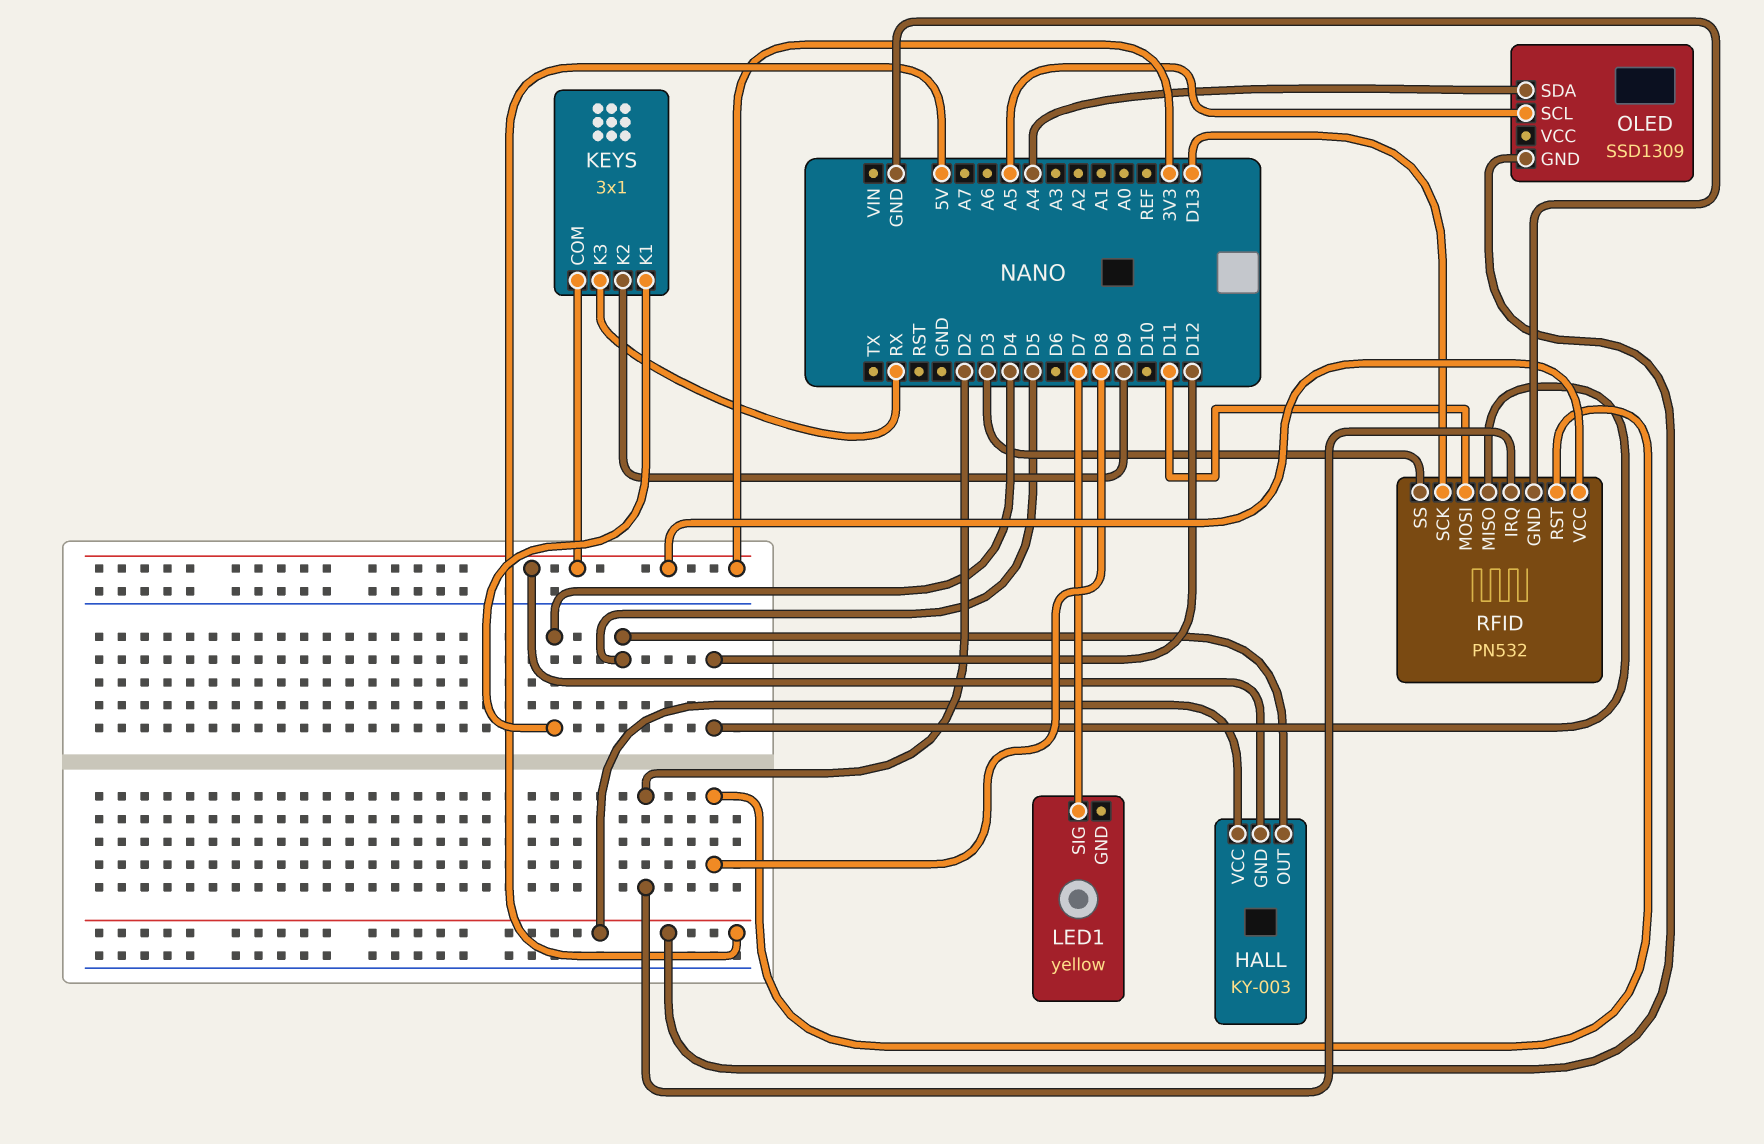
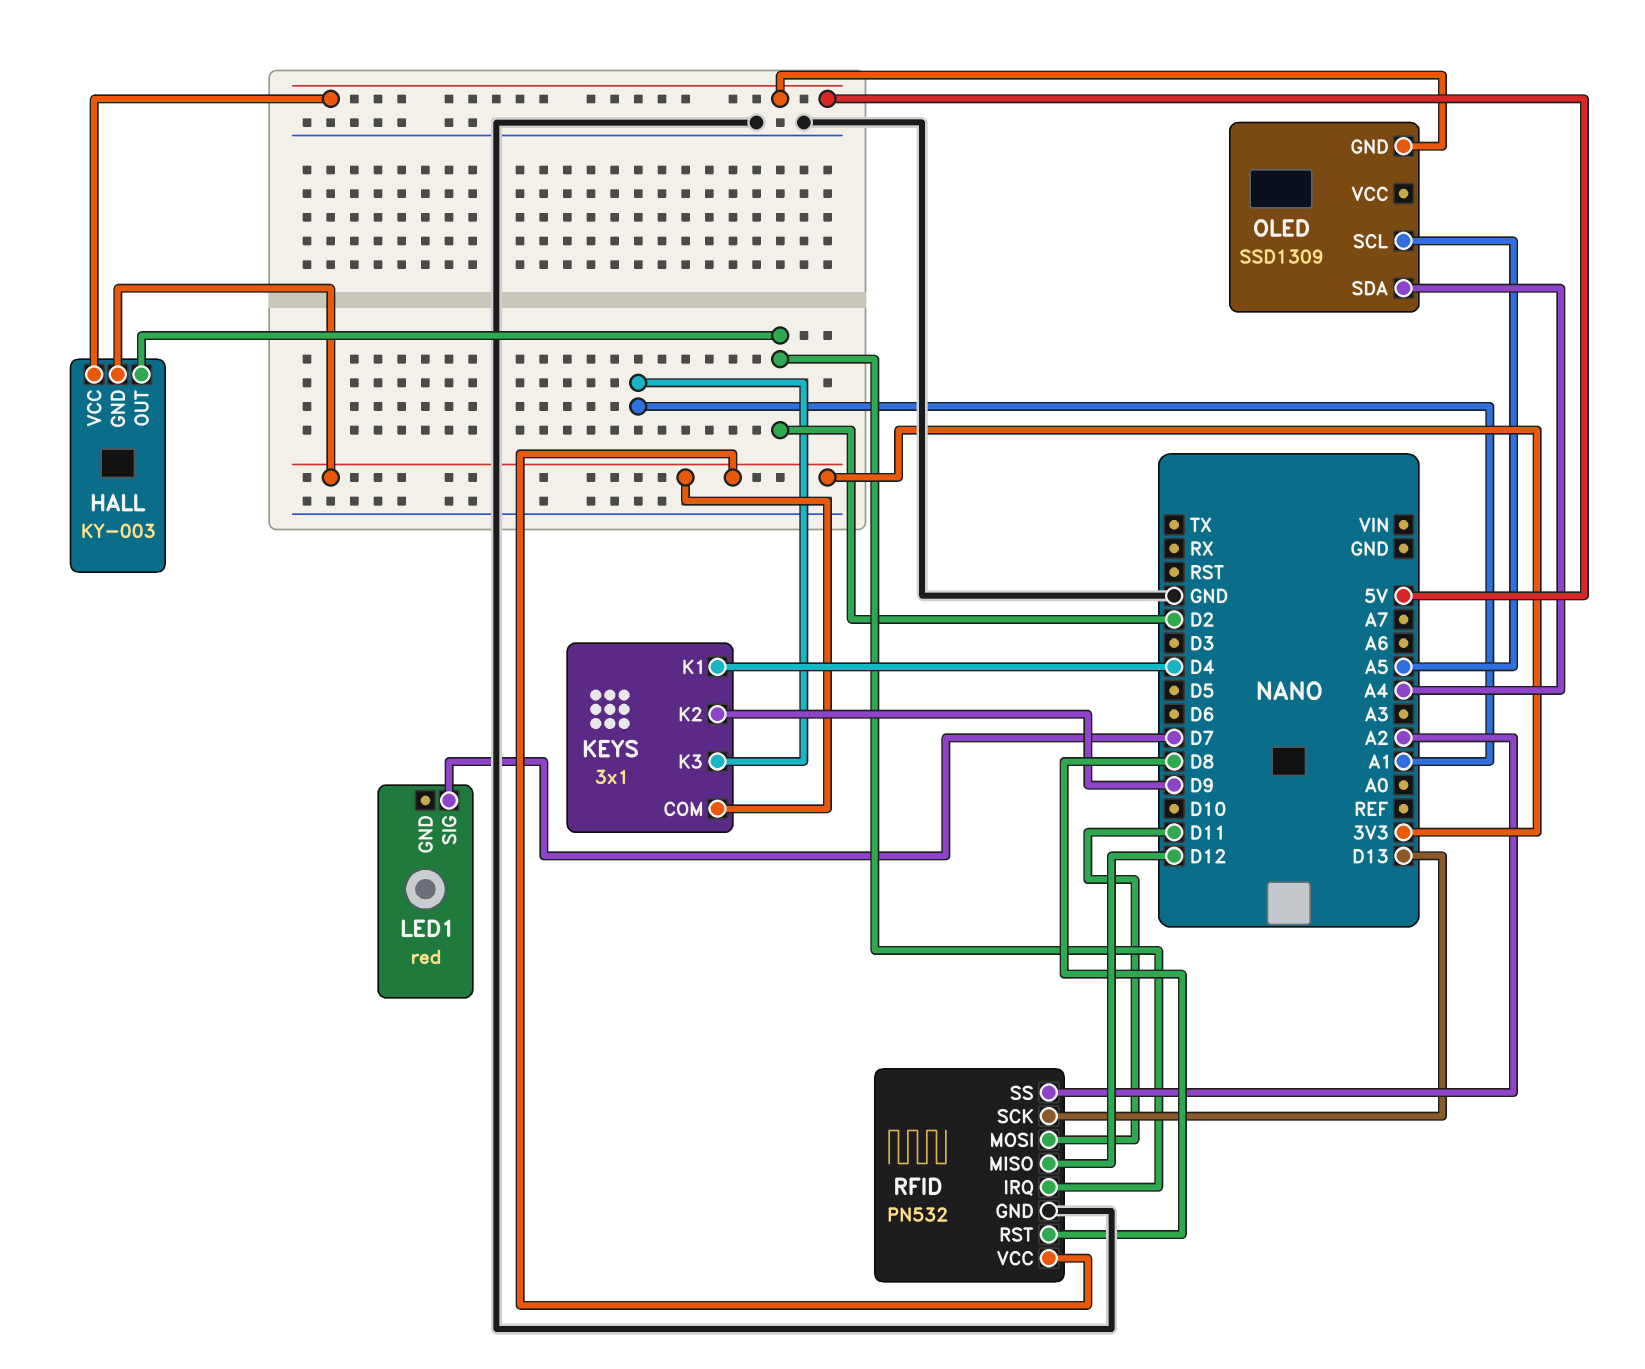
HALL pin OUT: D5 -> D2
KEYS pin K3: RX -> A1
LED1: yellow -> red
RFID pin SS: D3 -> A2

